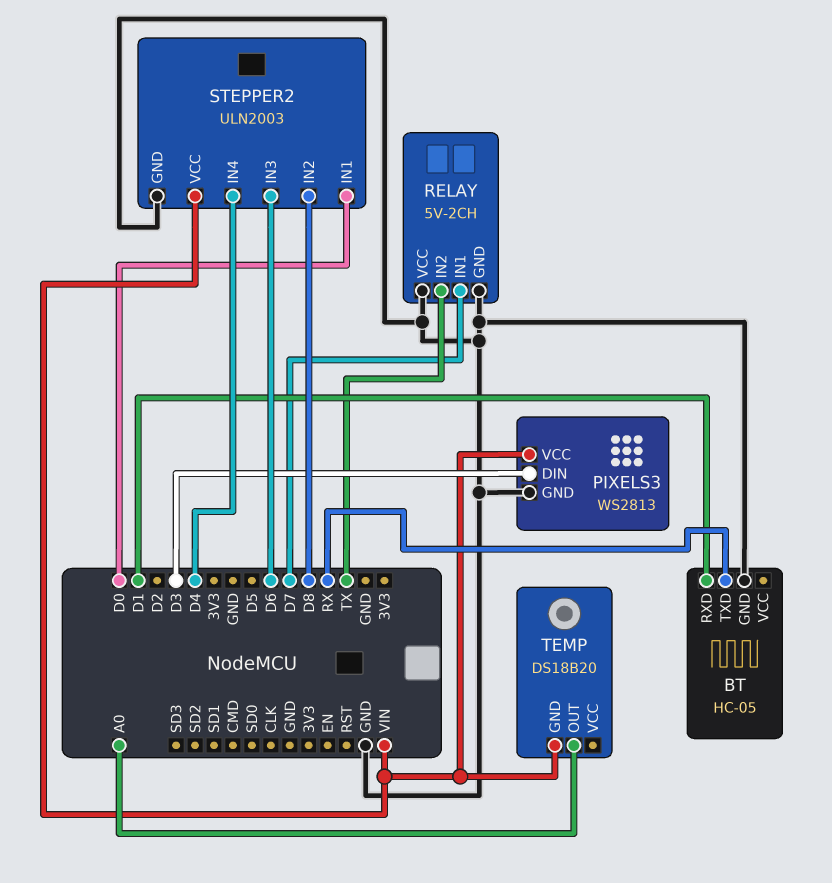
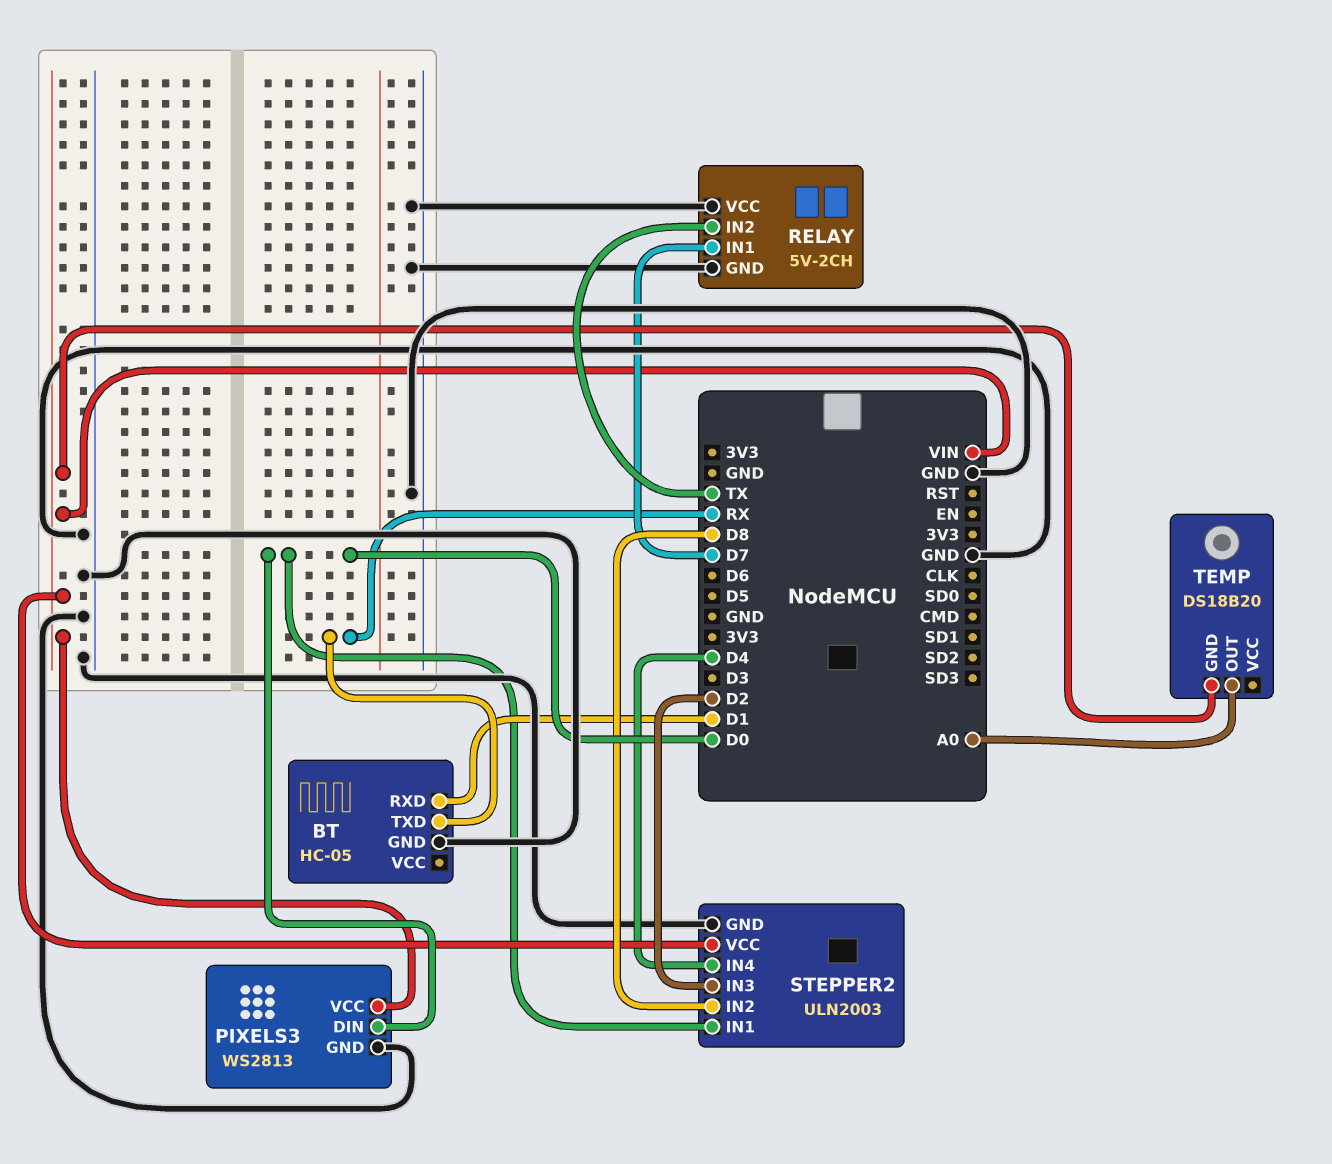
PIXELS3 pin DIN: D3 -> D0
STEPPER2 pin IN3: D6 -> D2

